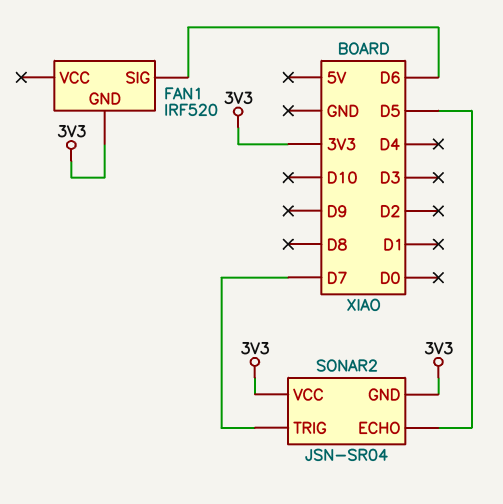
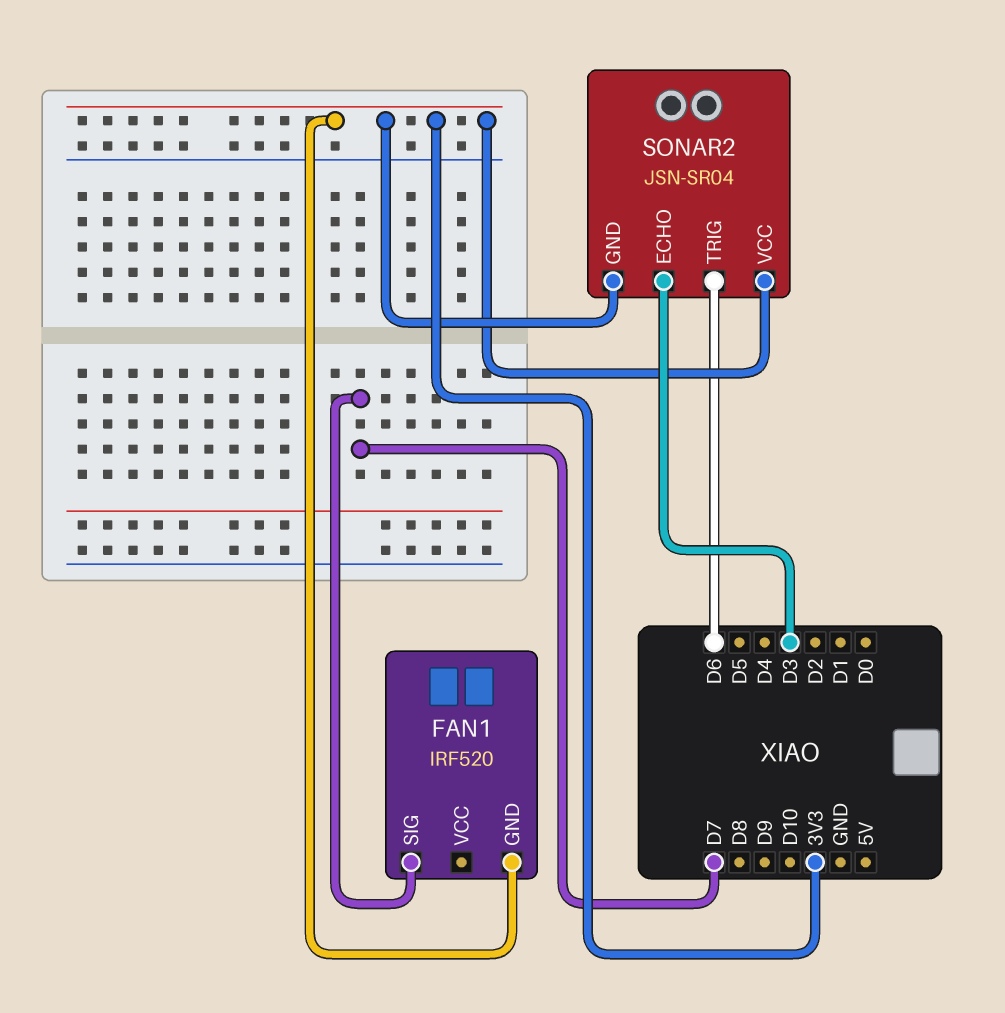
FAN1 pin SIG: D6 -> D7
SONAR2 pin ECHO: D5 -> D3
SONAR2 pin TRIG: D7 -> D6

